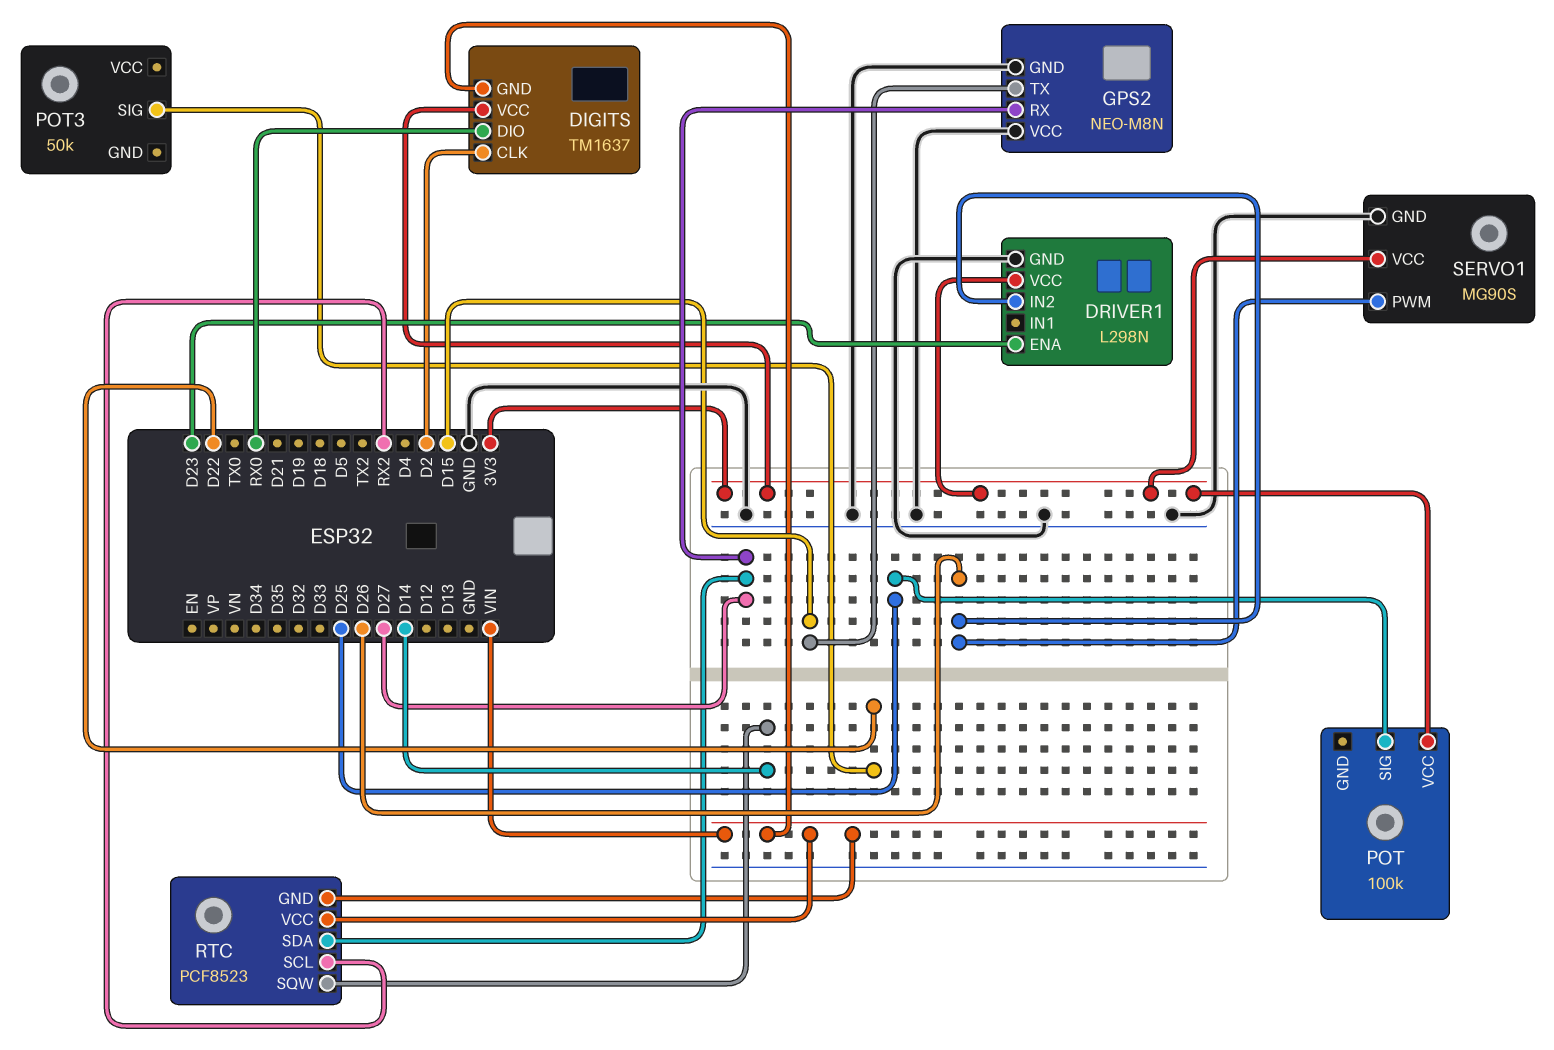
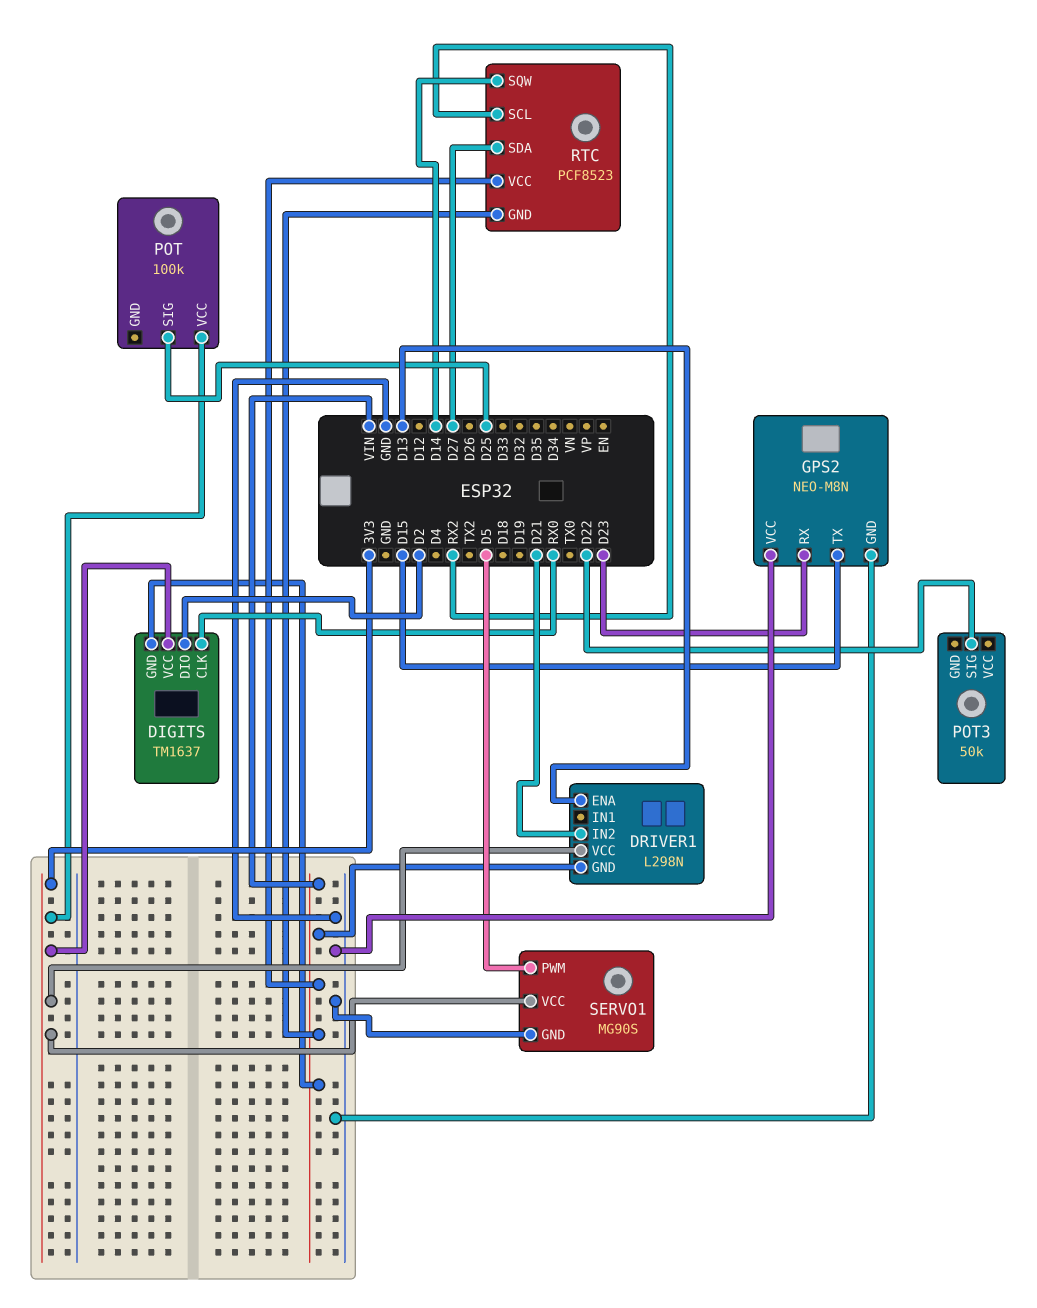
DIGITS pin CLK: D2 -> RX0
DIGITS pin DIO: RX0 -> D2
DRIVER1 pin ENA: D23 -> D13
DRIVER1 pin GND: GND -> VIN
DRIVER1 pin IN2: D26 -> D21
GPS2 pin RX: D27 -> D23
SERVO1 pin PWM: D26 -> D5

